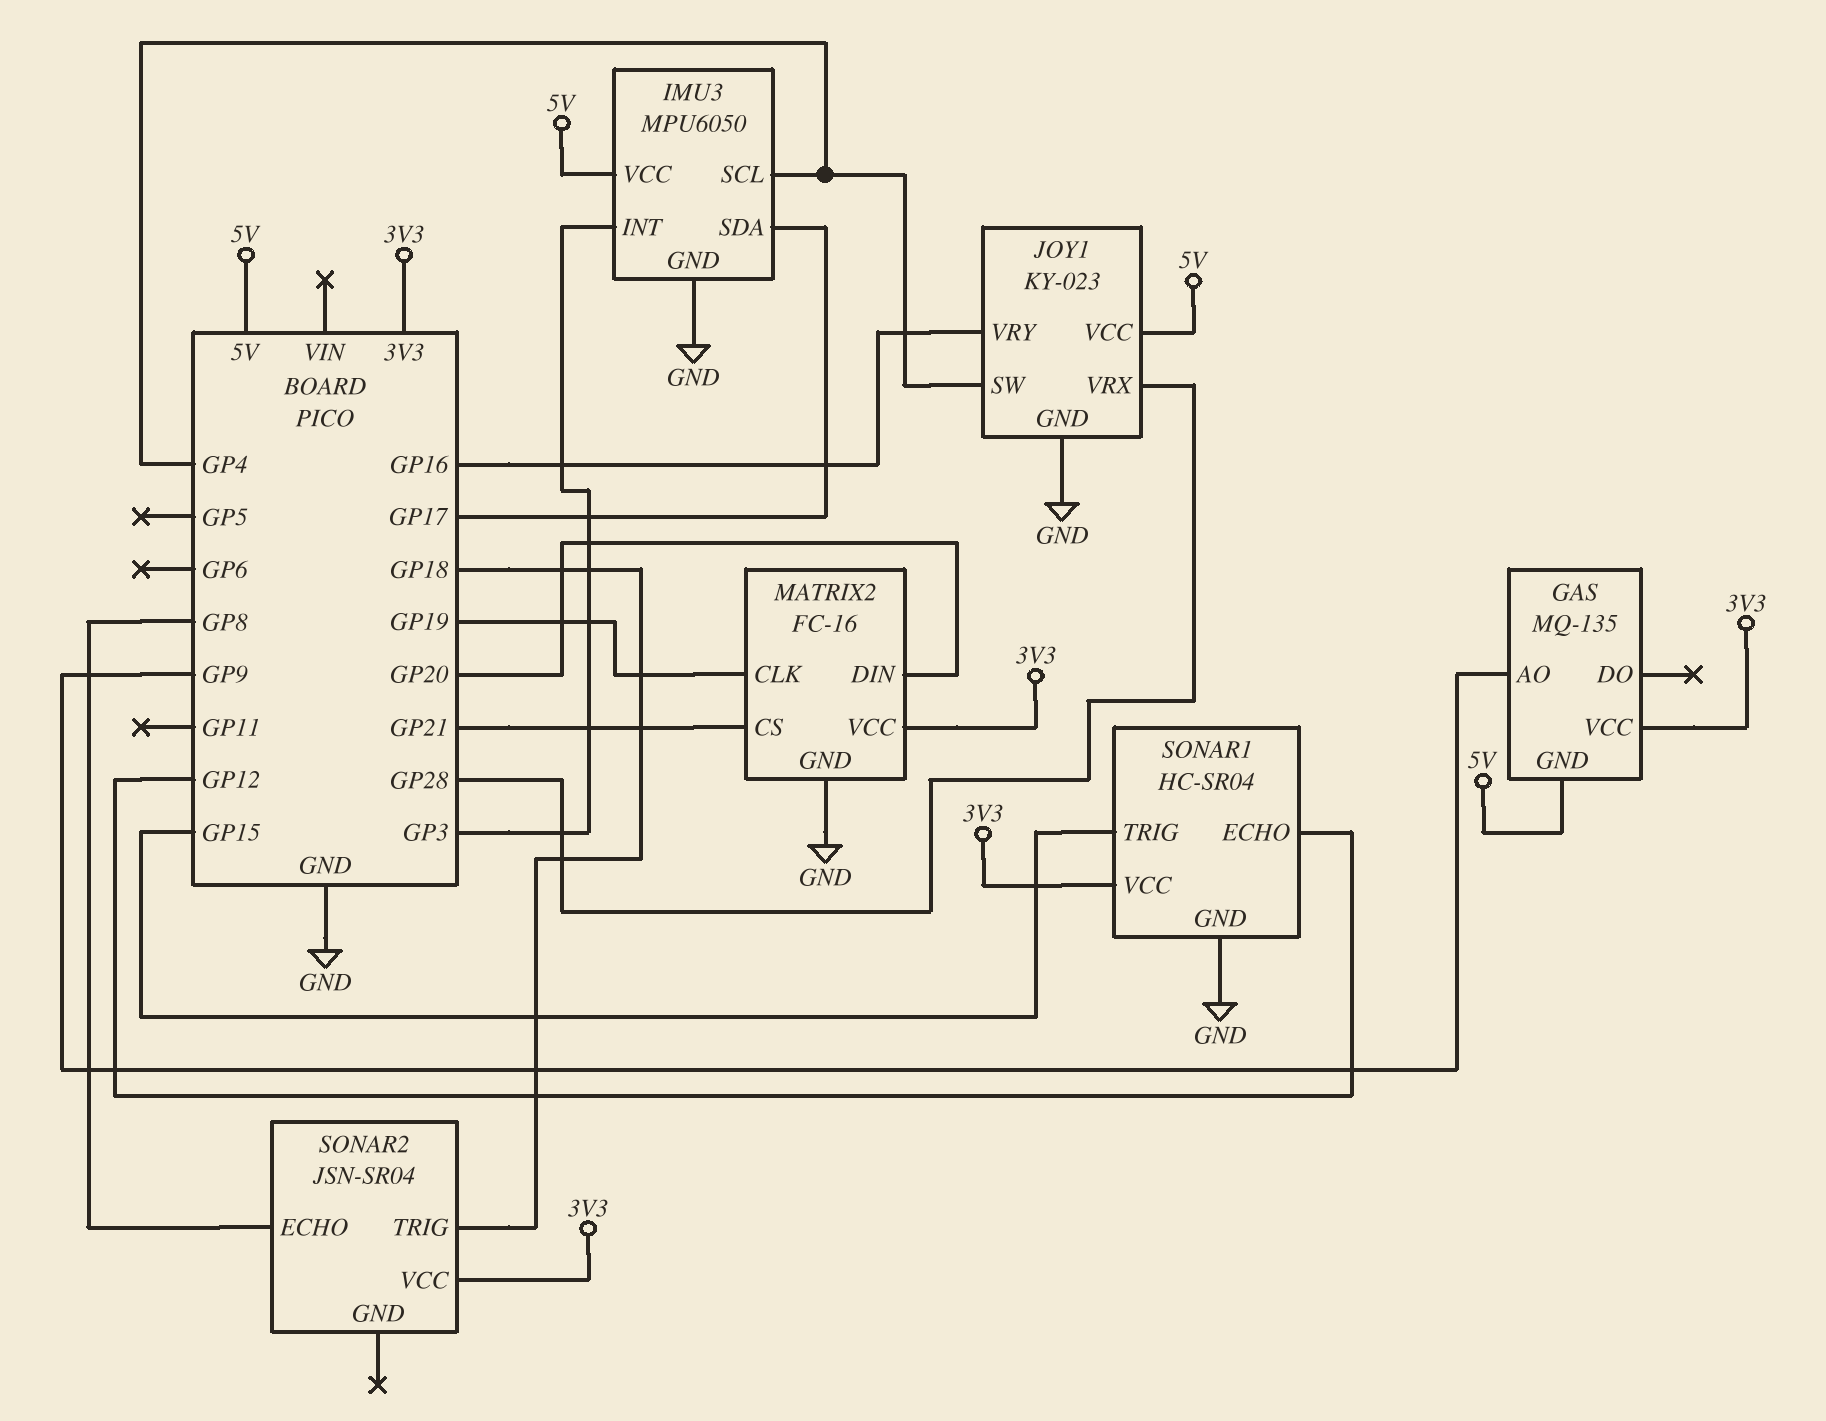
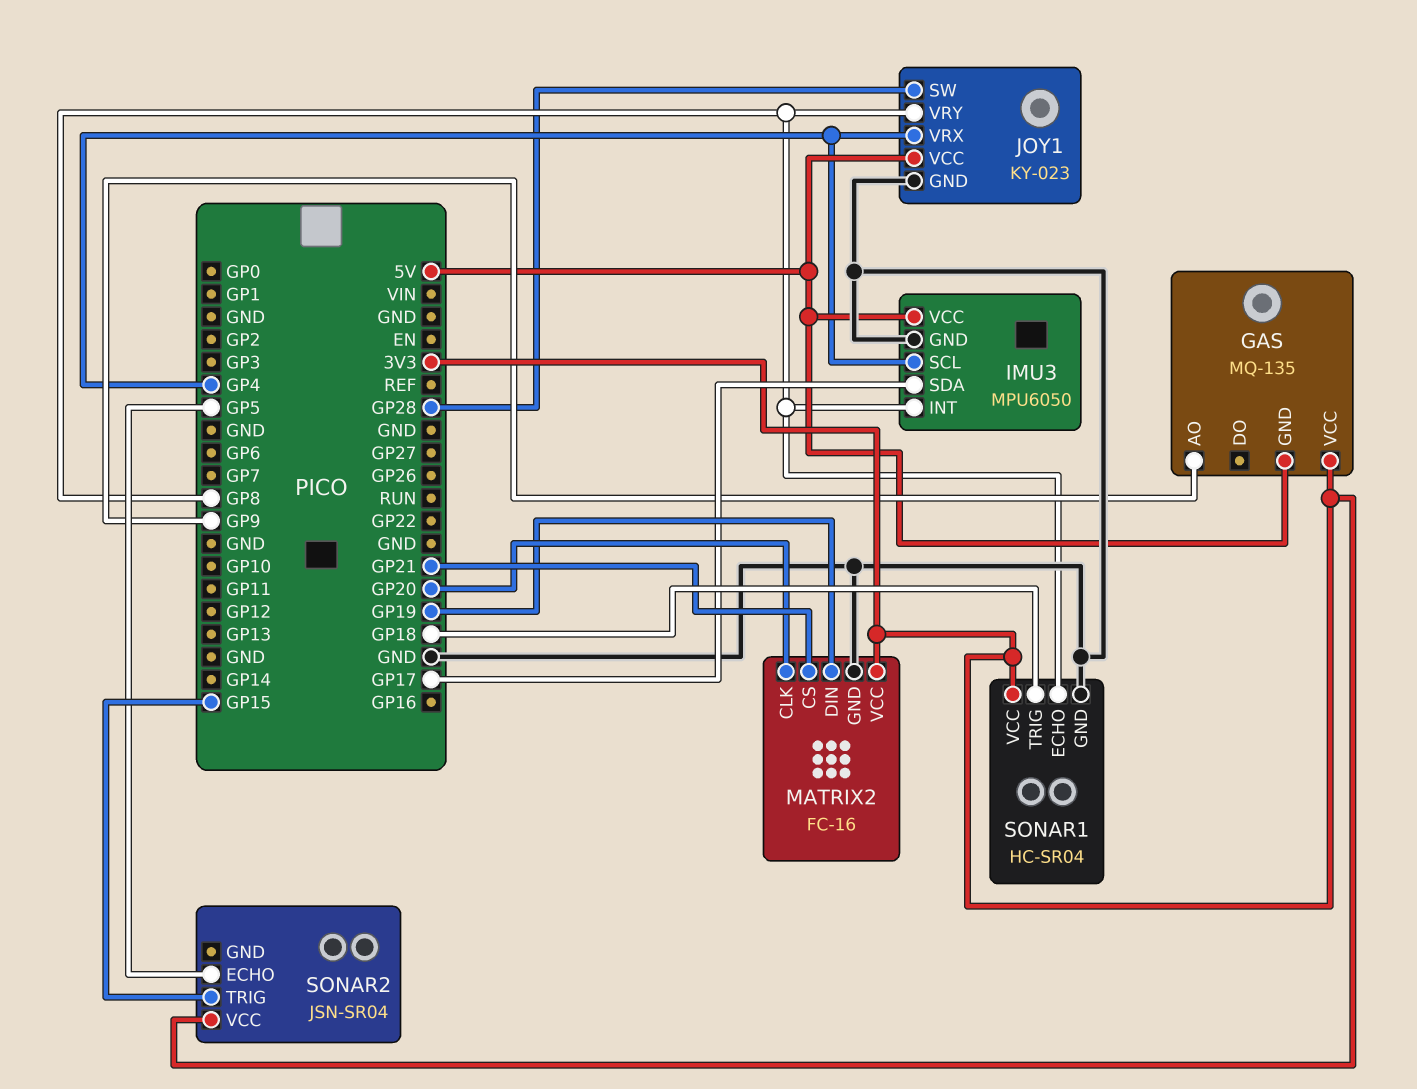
IMU3 pin INT: GP3 -> GP8
JOY1 pin SW: GP4 -> GP28
JOY1 pin VRX: GP28 -> GP4
JOY1 pin VRY: GP16 -> GP8
MATRIX2 pin CLK: GP19 -> GP20
MATRIX2 pin DIN: GP20 -> GP19
SONAR1 pin ECHO: GP12 -> GP8
SONAR1 pin TRIG: GP15 -> GP18
SONAR2 pin ECHO: GP8 -> GP5
SONAR2 pin TRIG: GP18 -> GP15

